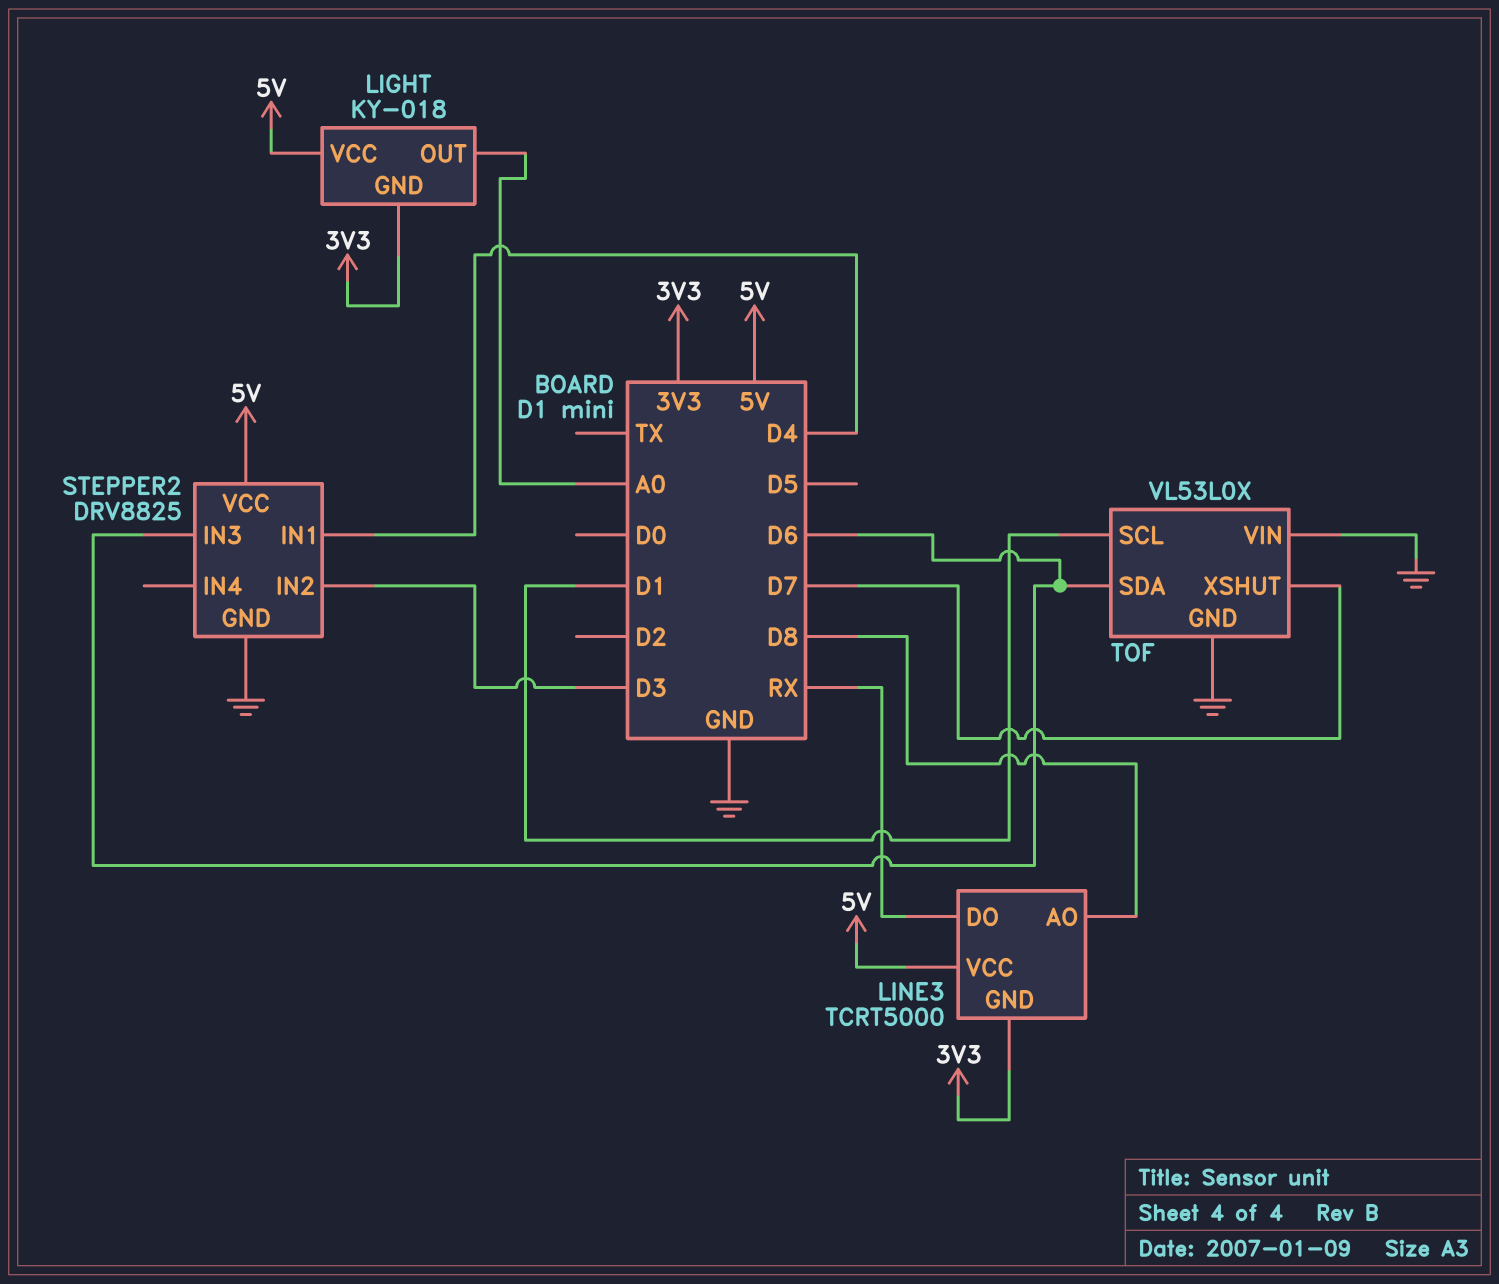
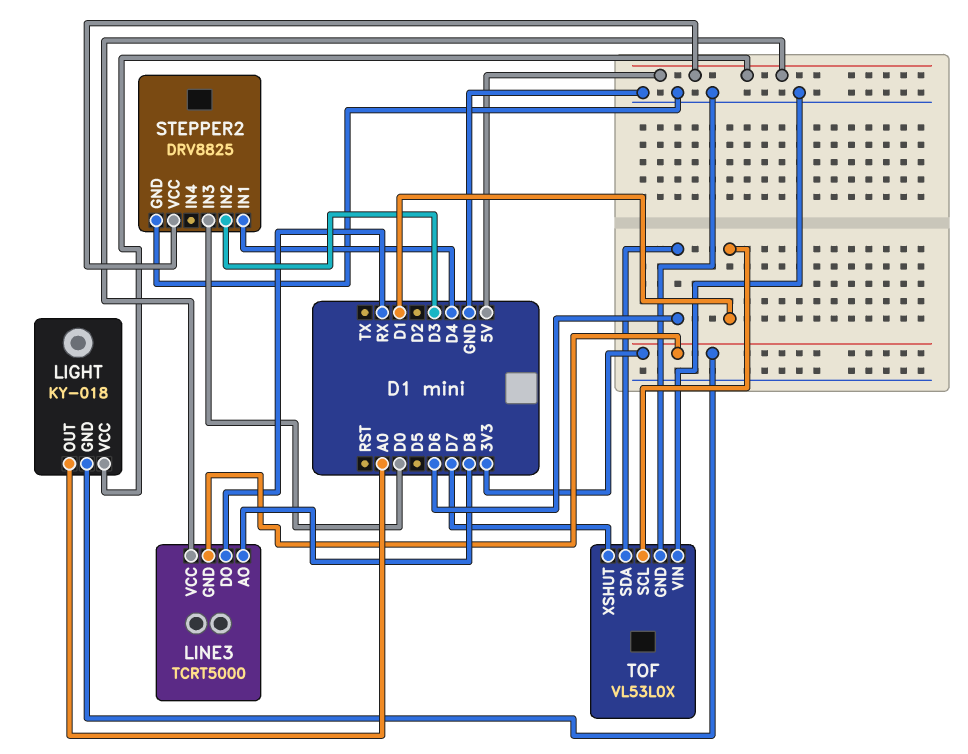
STEPPER2 pin IN3: D6 -> D0

